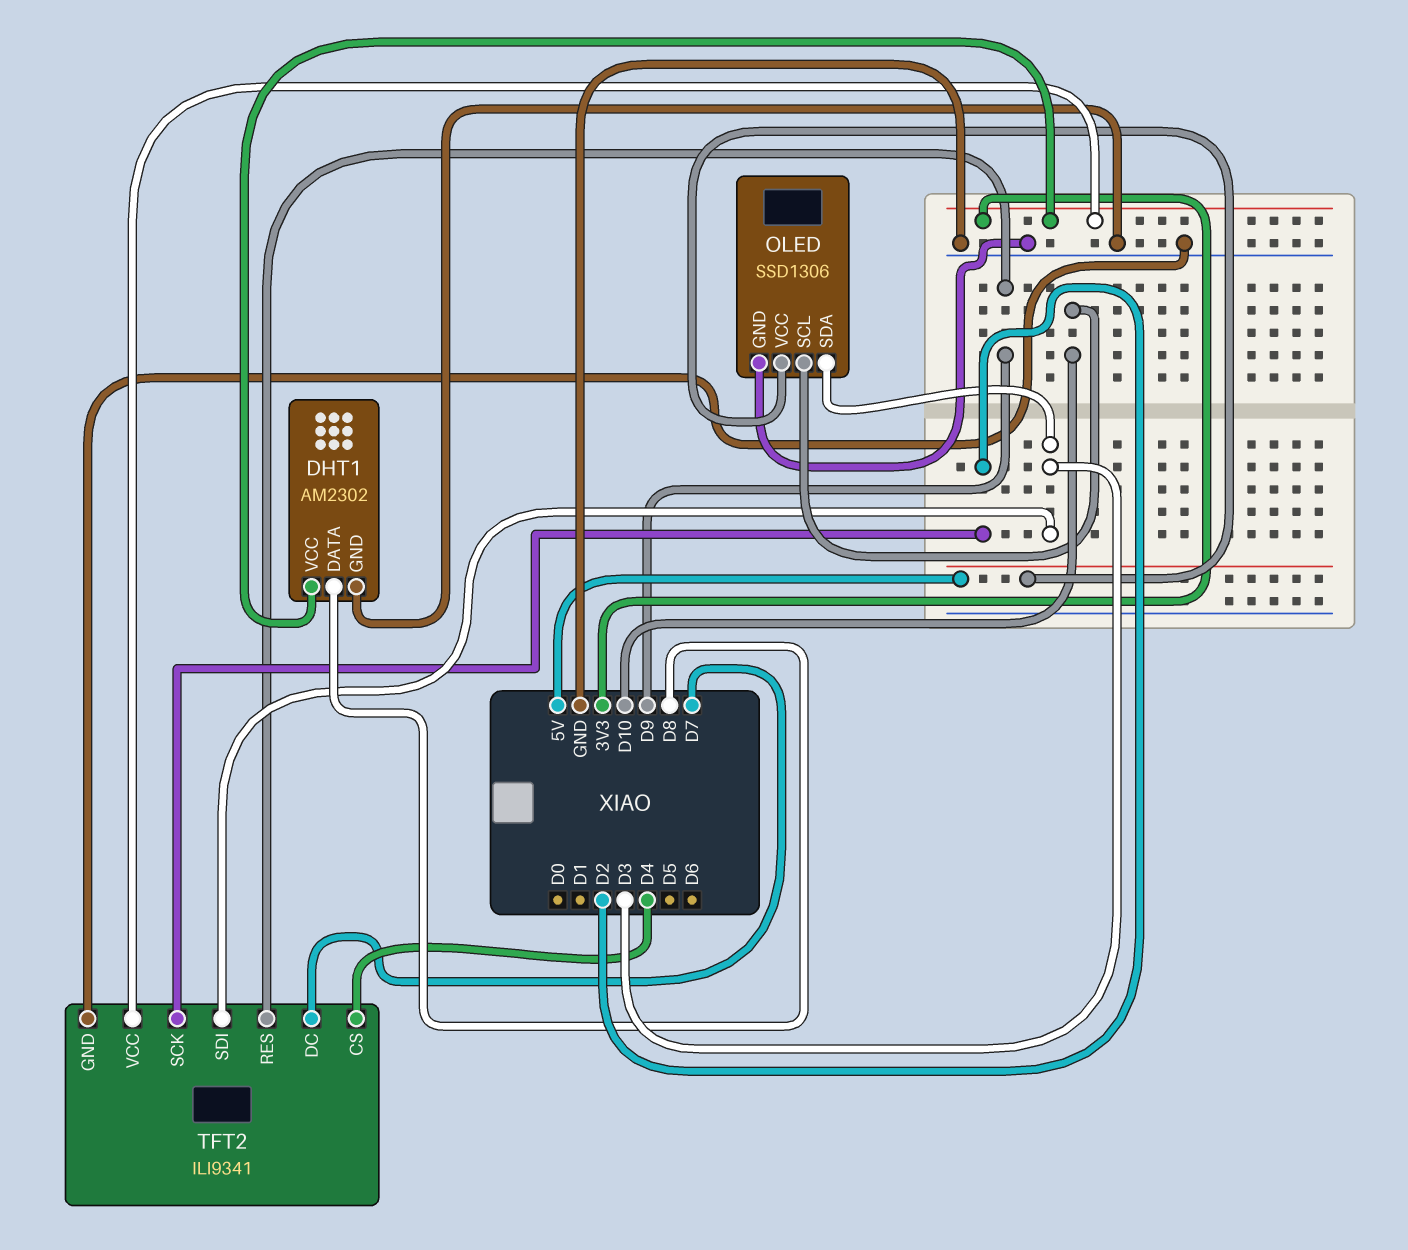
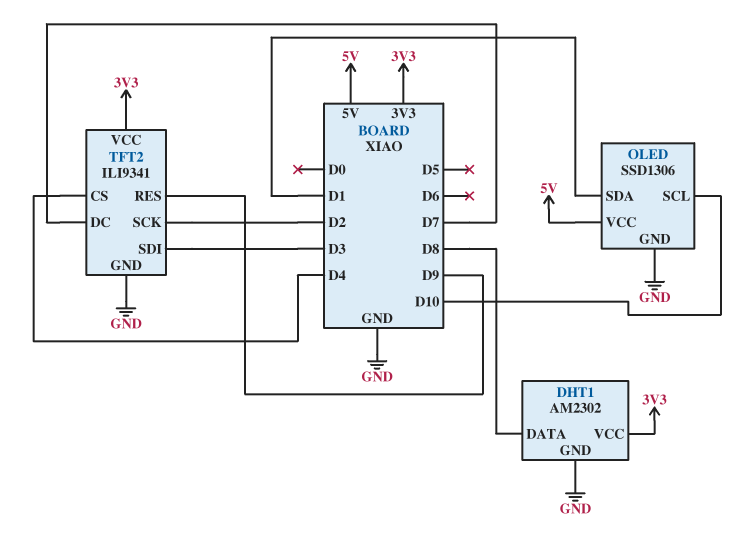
OLED pin SDA: D3 -> D1

